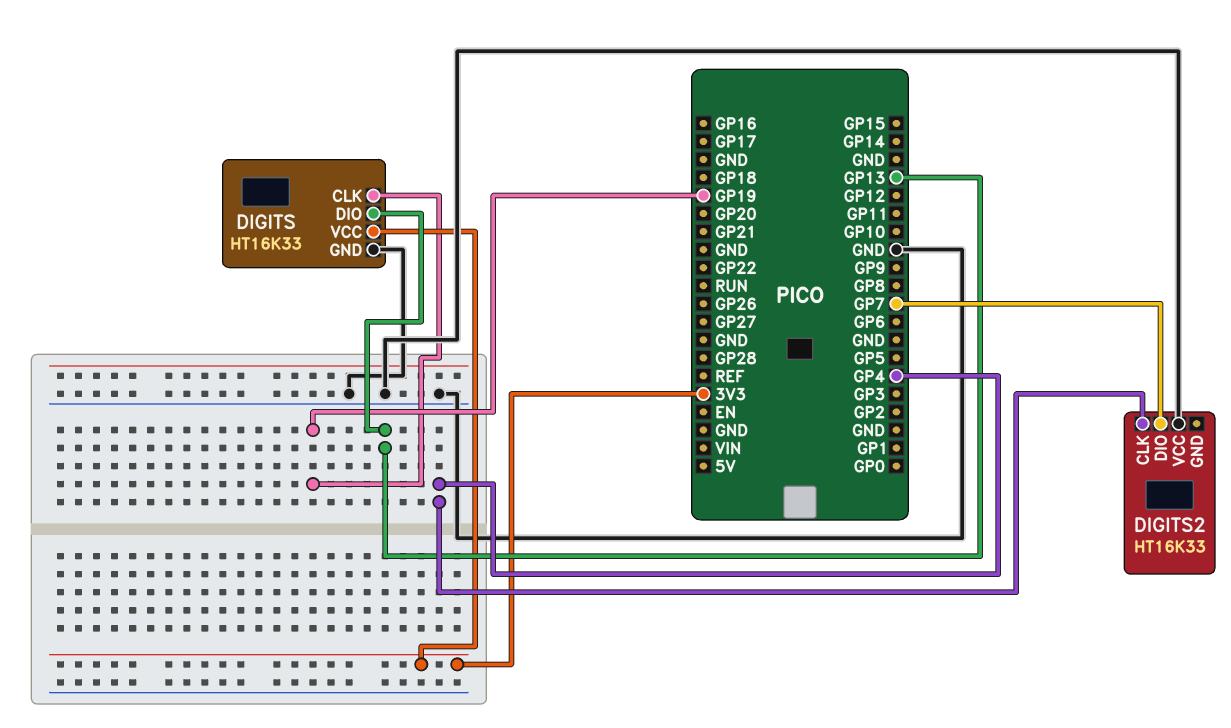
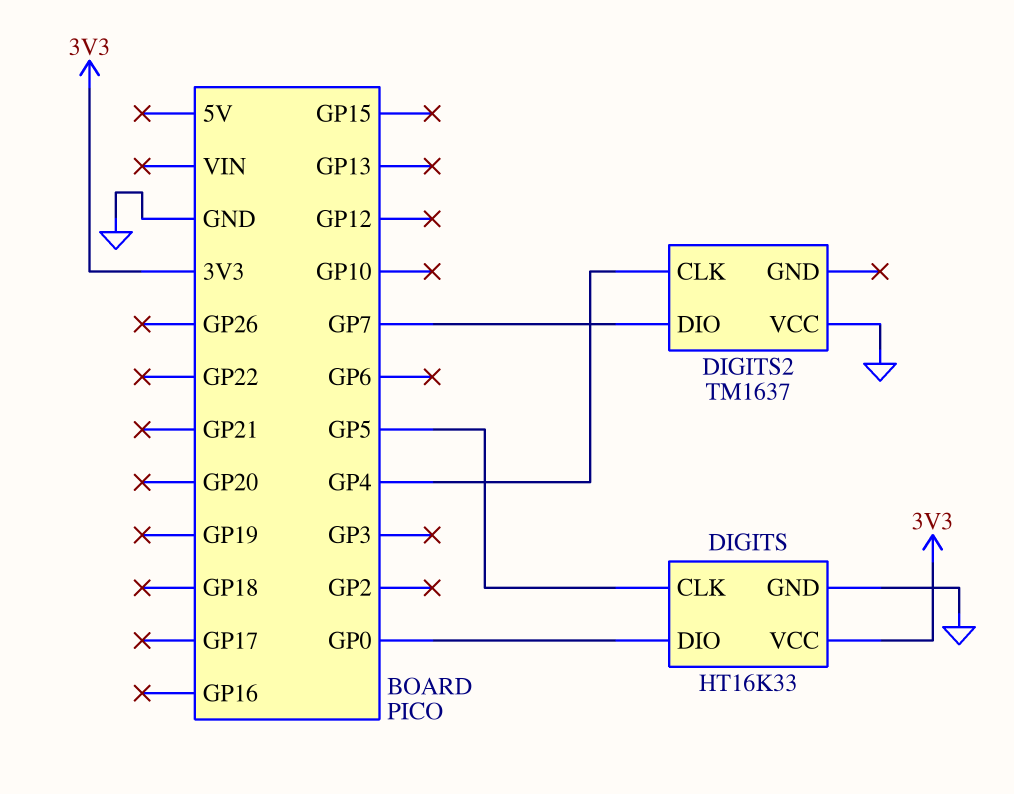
DIGITS pin CLK: GP19 -> GP5
DIGITS pin DIO: GP13 -> GP0
DIGITS2: HT16K33 -> TM1637

